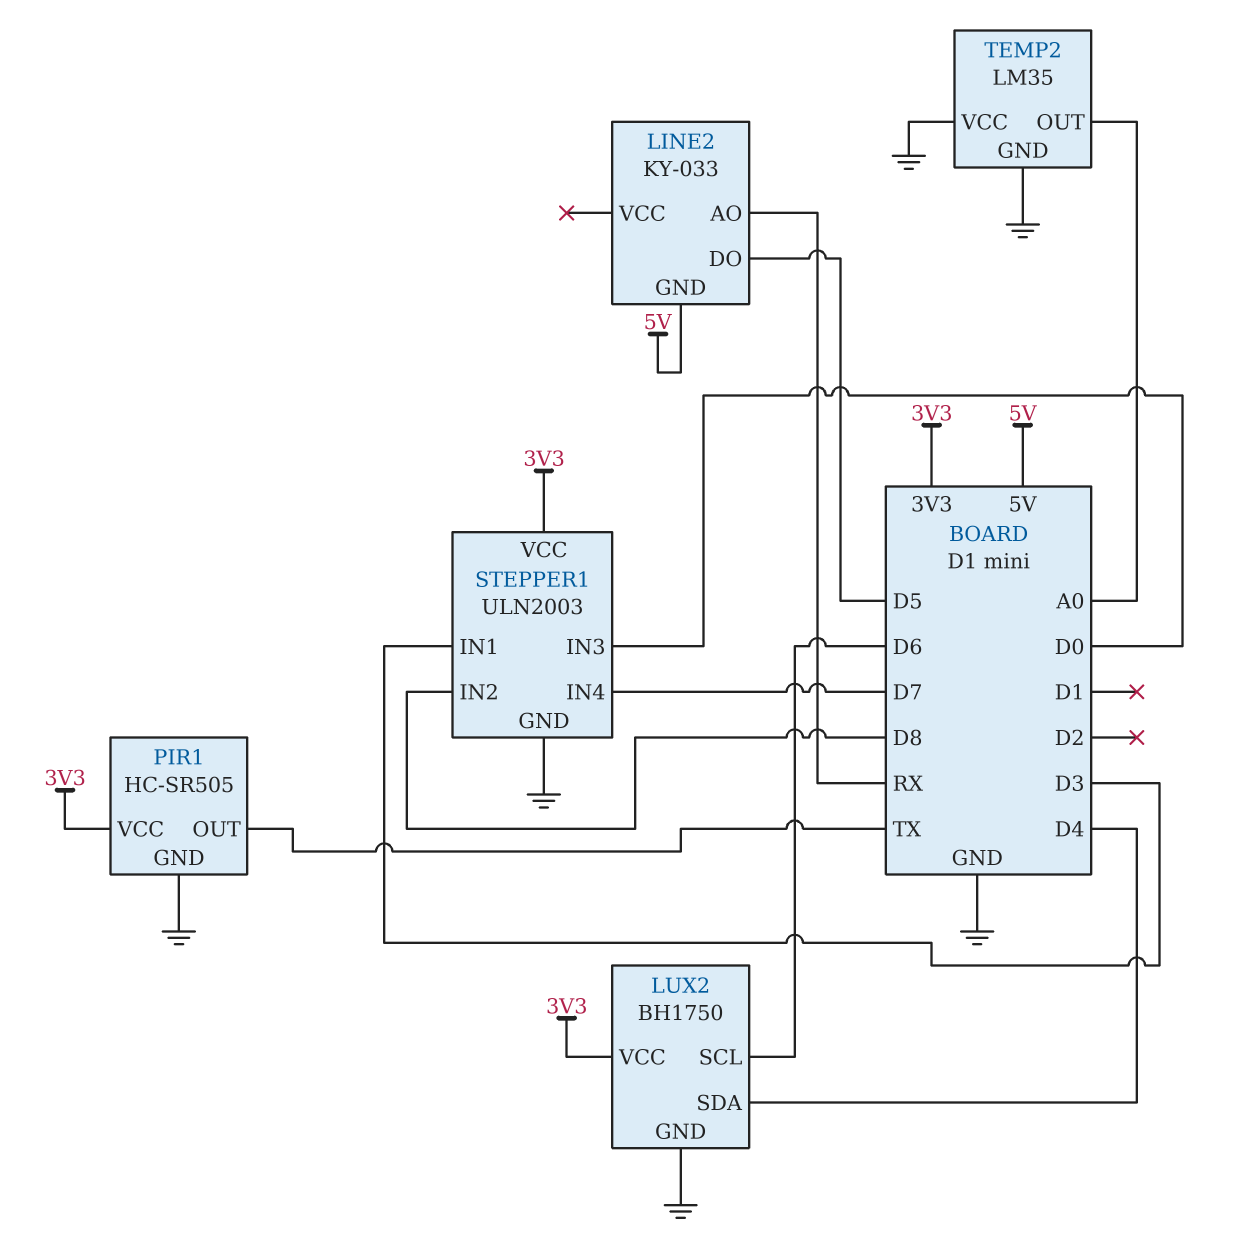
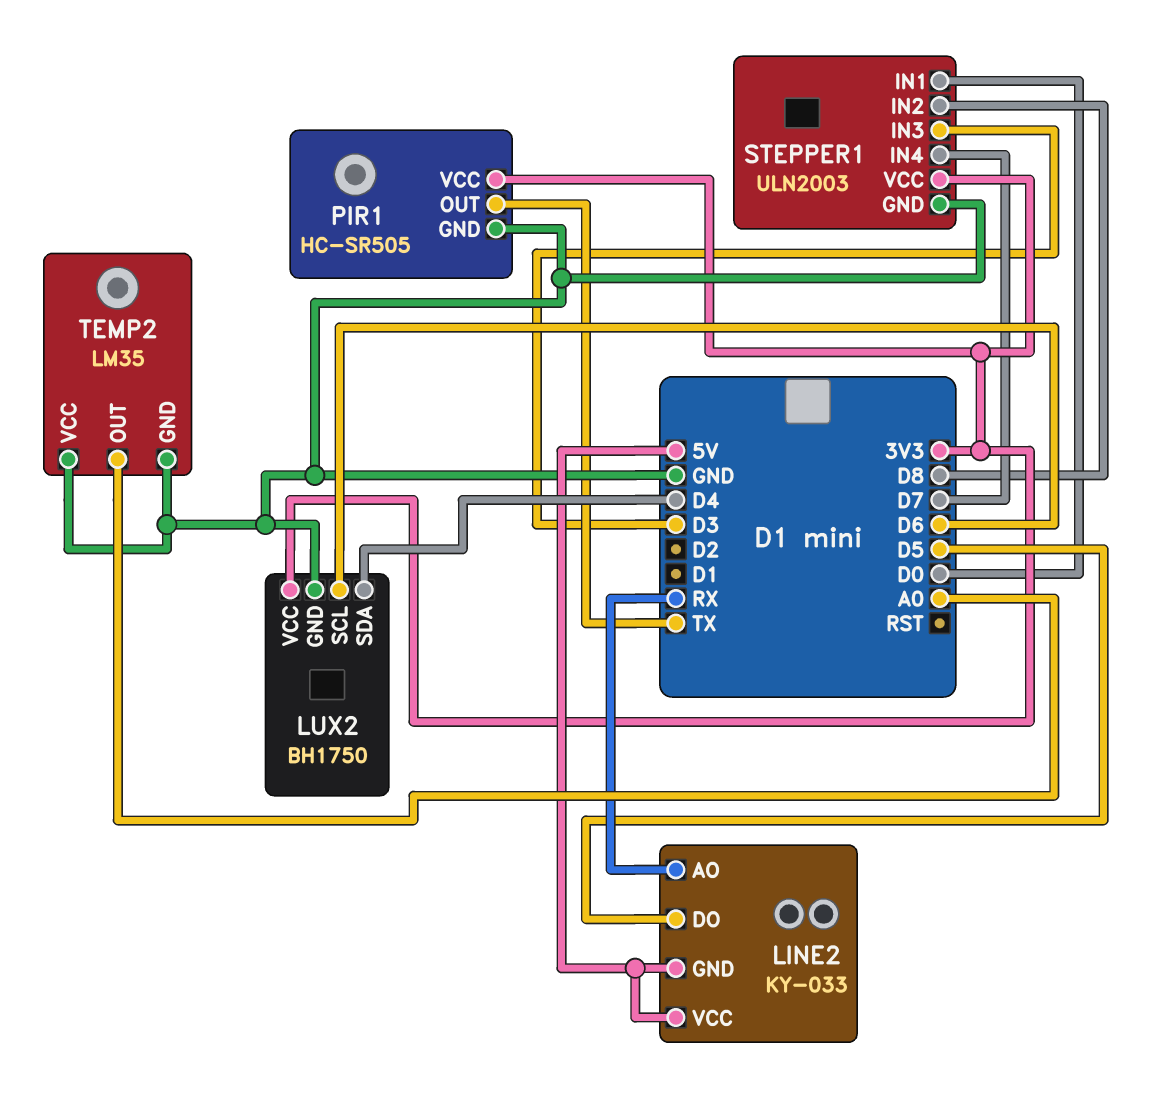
LINE2 pin VCC: none -> 5V
STEPPER1 pin IN1: D3 -> D0
STEPPER1 pin IN3: D0 -> D3

